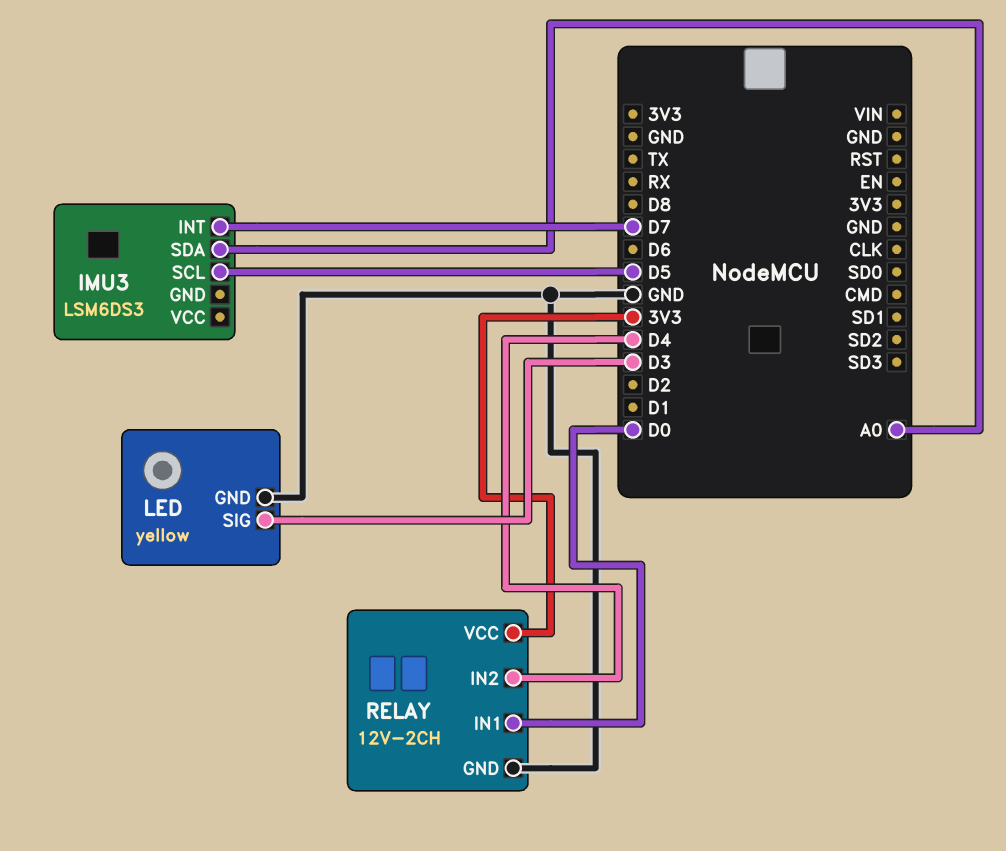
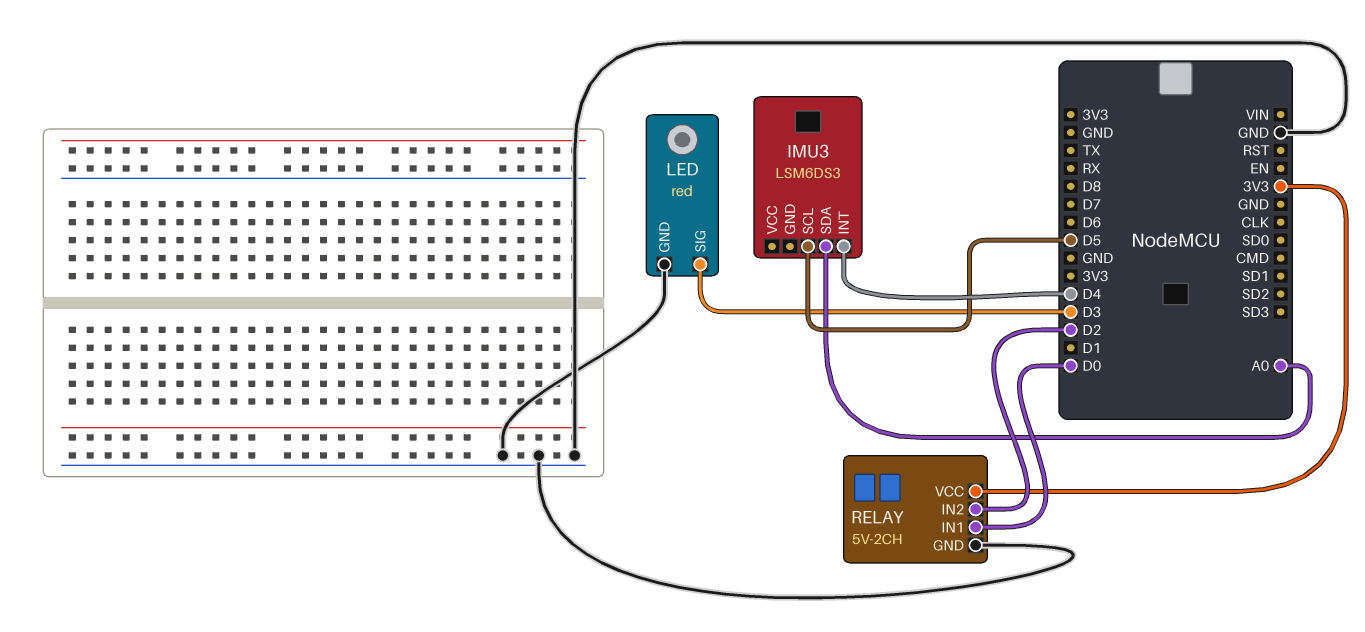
IMU3 pin INT: D7 -> D4
LED: yellow -> red
RELAY: 12V-2CH -> 5V-2CH
RELAY pin IN2: D4 -> D2

